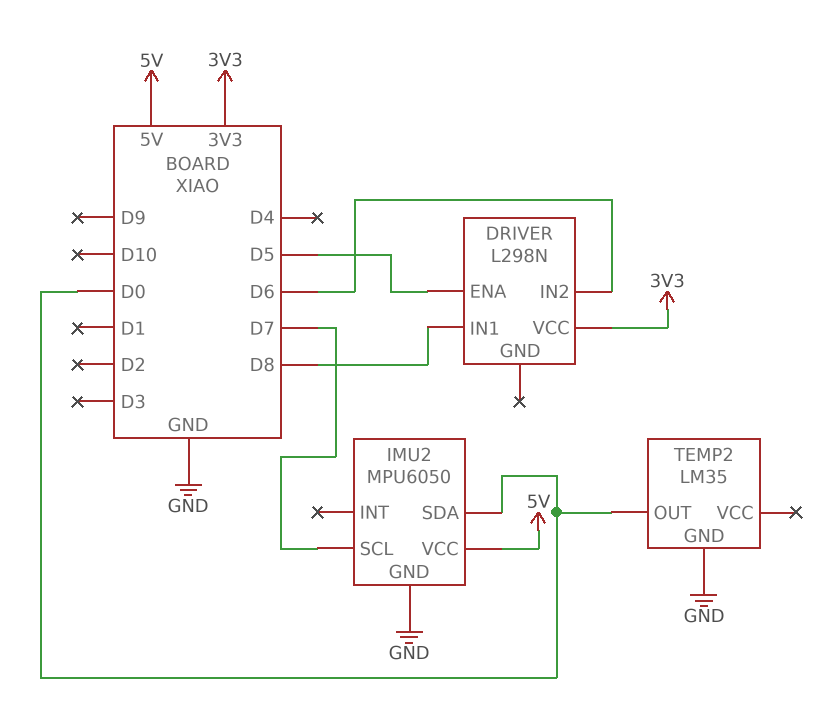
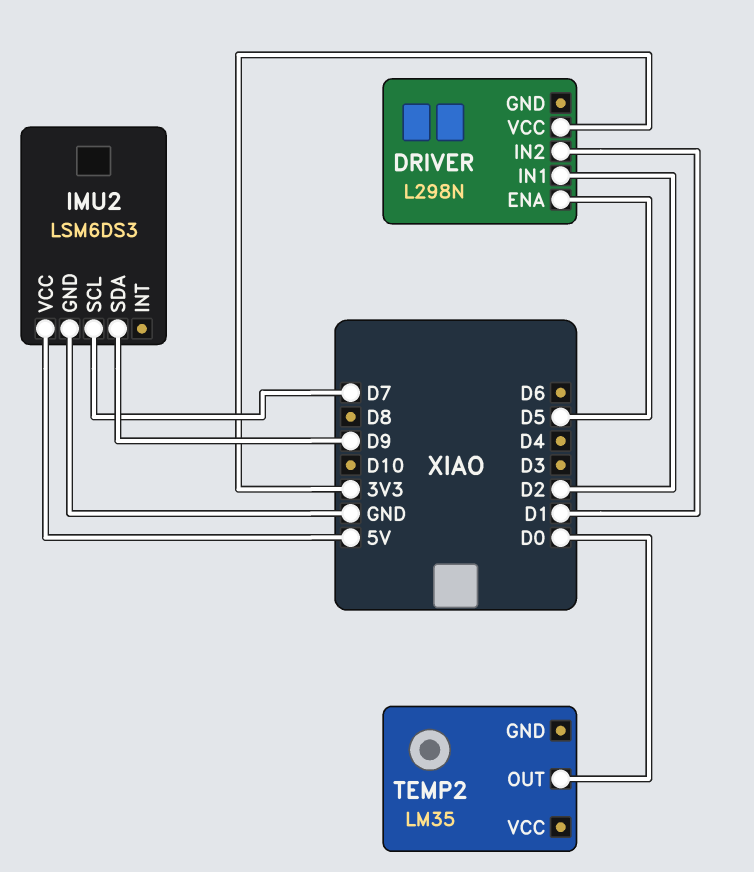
DRIVER pin IN1: D8 -> D2
DRIVER pin IN2: D6 -> D1
IMU2: MPU6050 -> LSM6DS3
IMU2 pin SDA: D0 -> D9
TEMP2 pin GND: GND -> none

